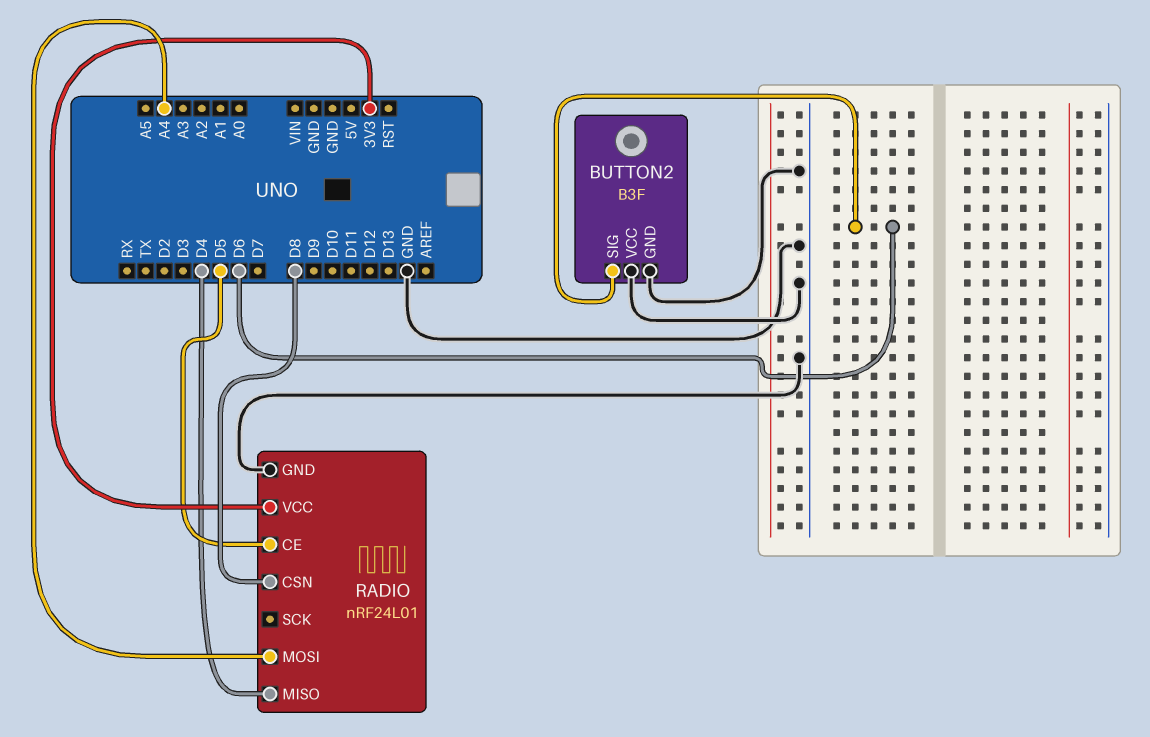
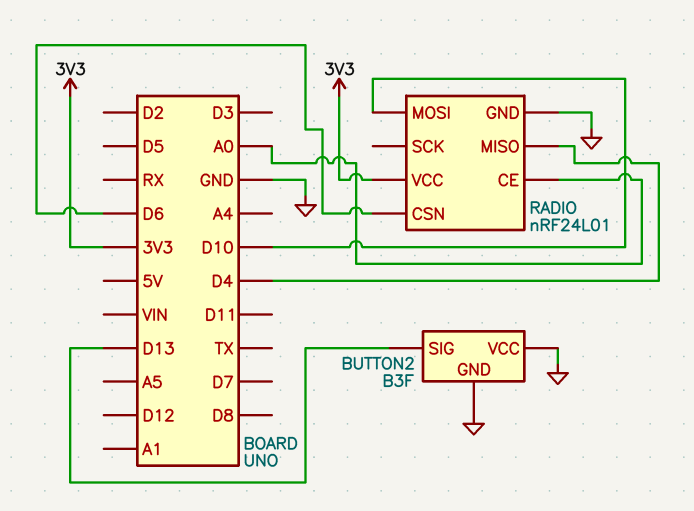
BUTTON2 pin SIG: D6 -> D13
RADIO pin CE: D5 -> A0
RADIO pin CSN: D8 -> D6
RADIO pin MOSI: A4 -> D10

